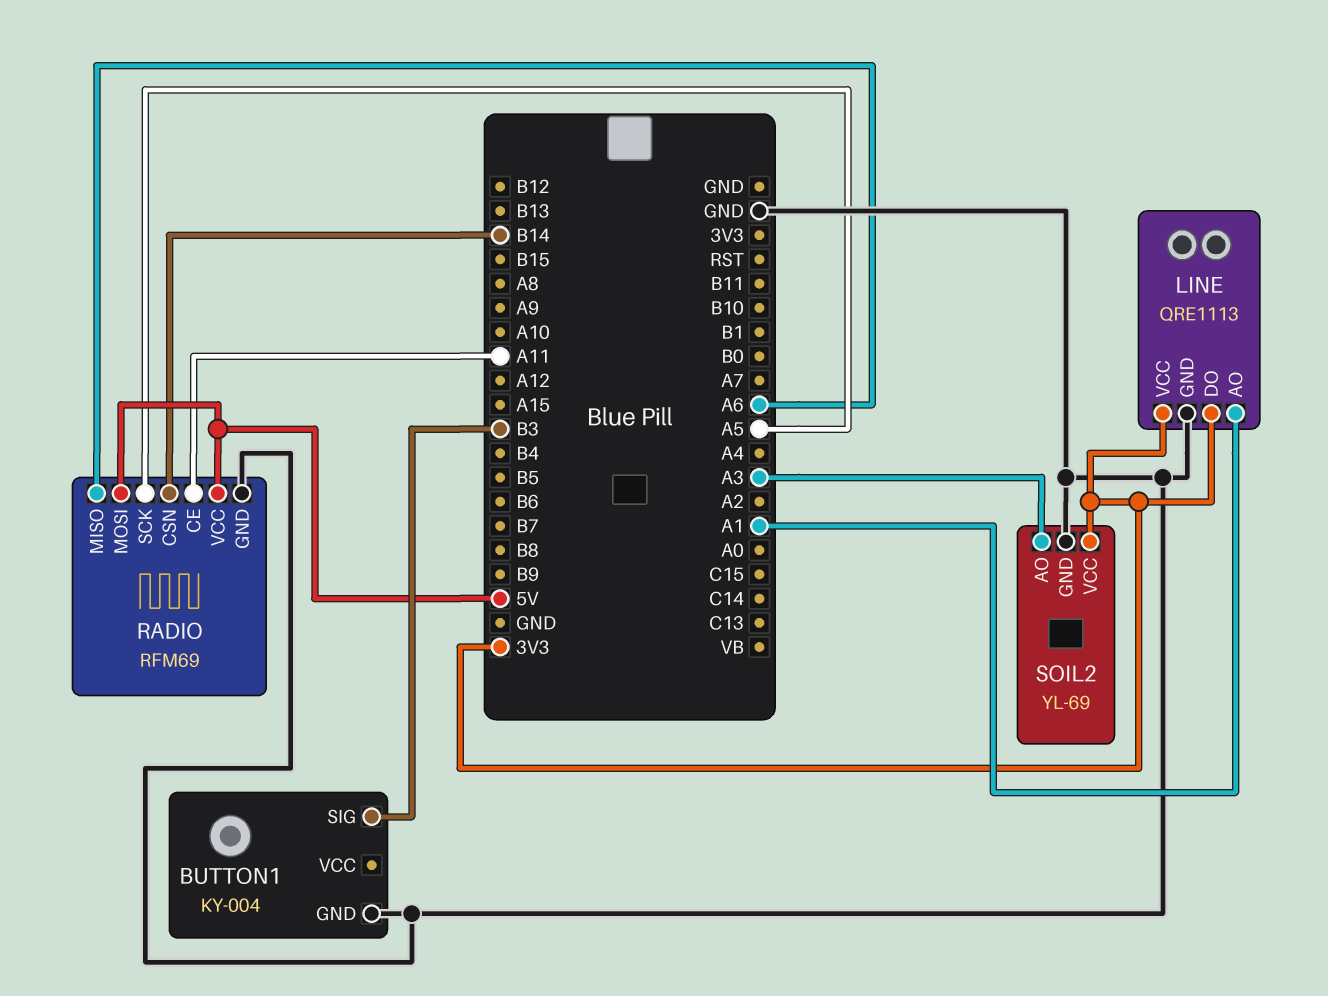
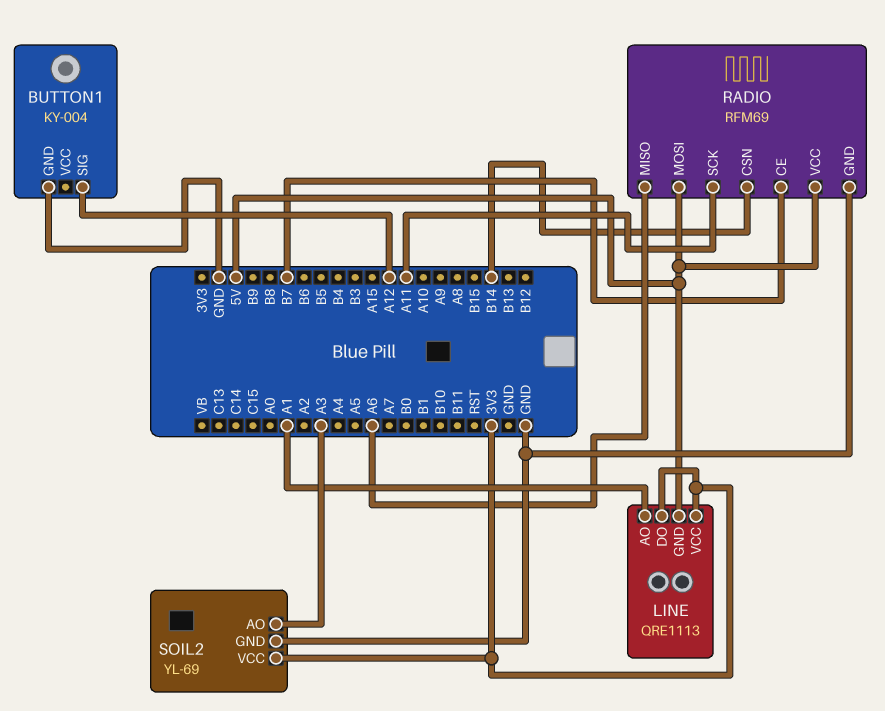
BUTTON1 pin SIG: B3 -> A12
LINE pin GND: GND -> 5V
RADIO pin CE: A11 -> B7
RADIO pin SCK: A5 -> A11

